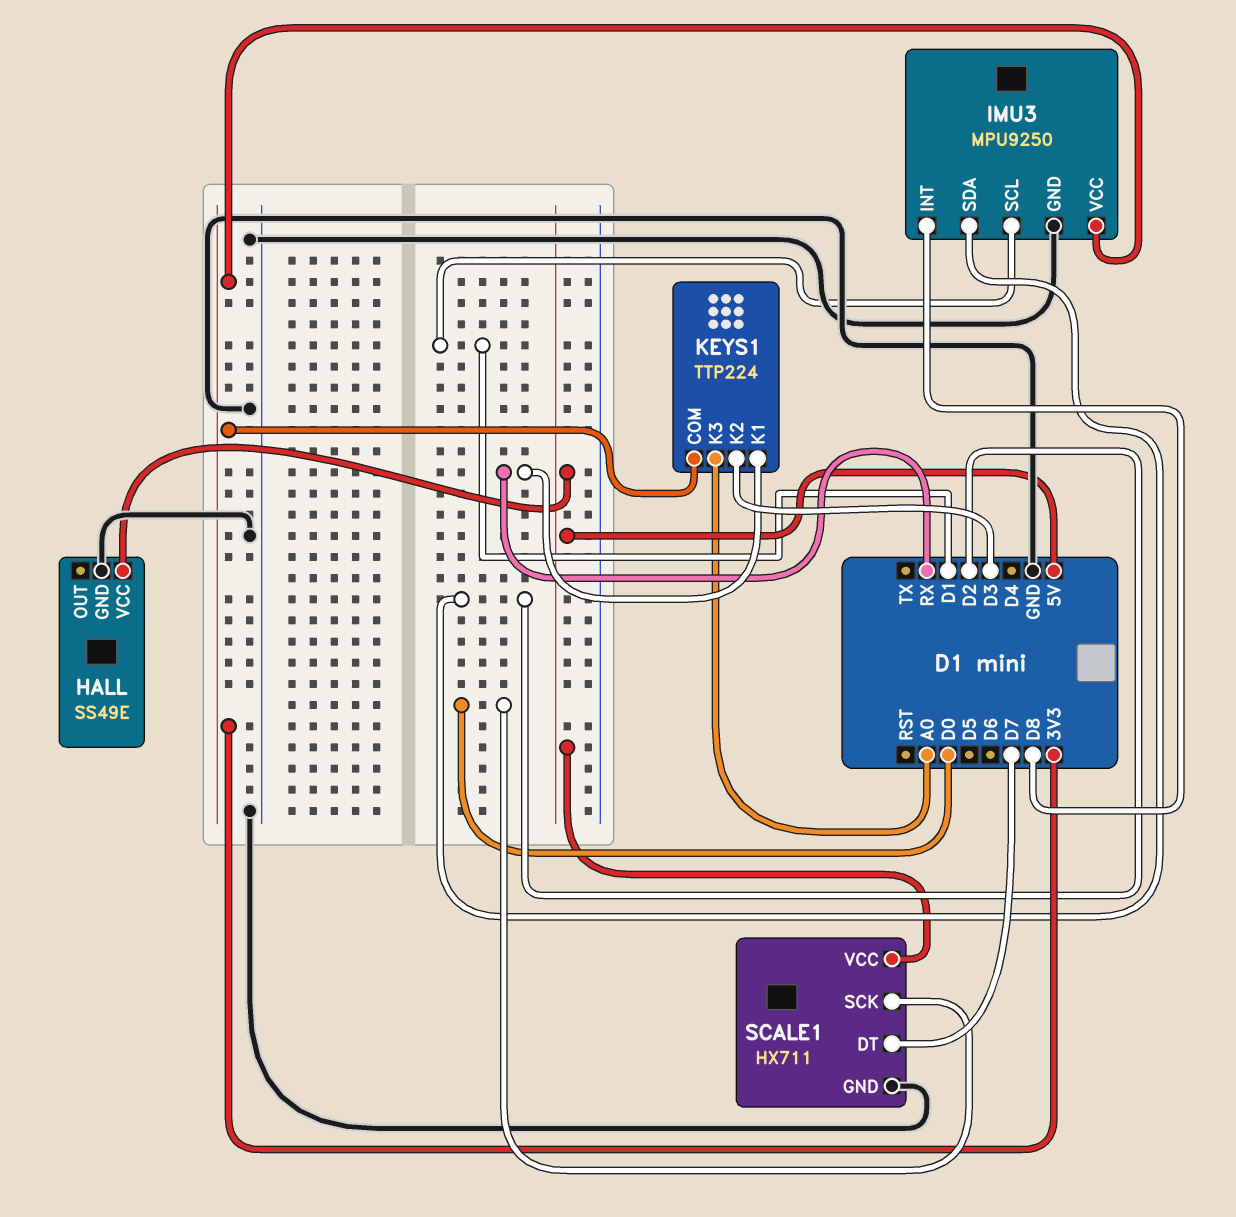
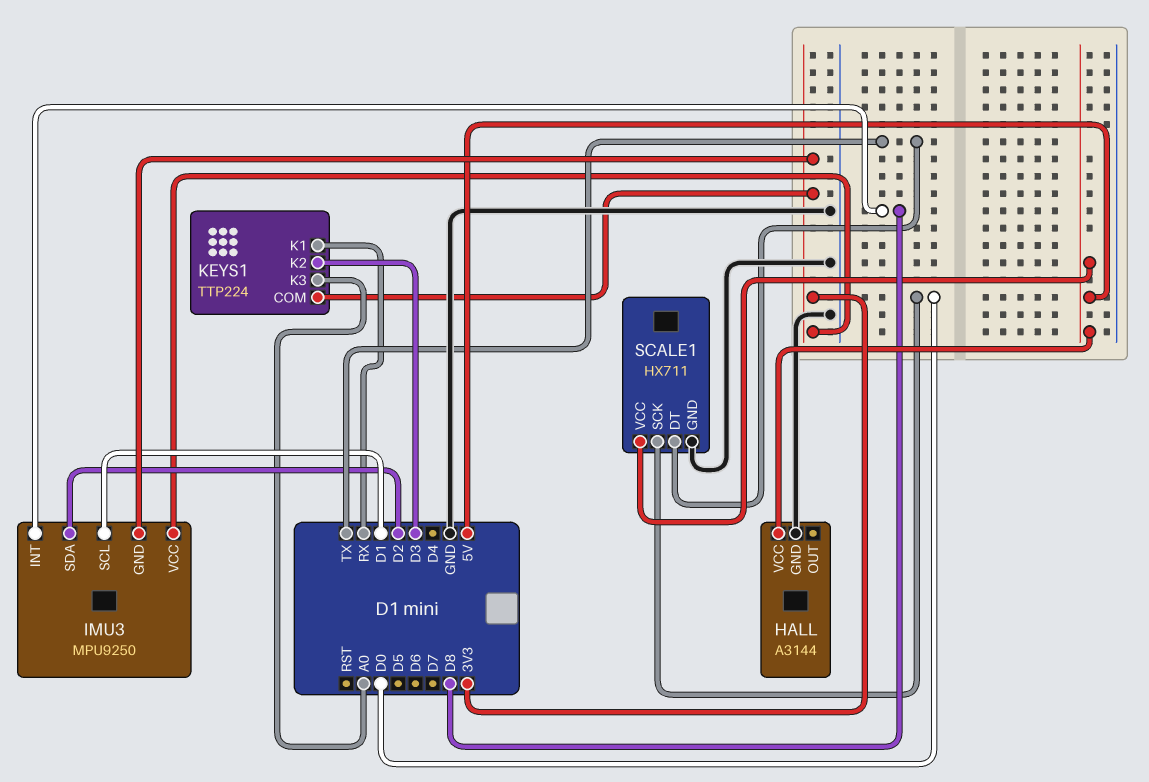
HALL: SS49E -> A3144
IMU3 pin GND: GND -> 3V3
SCALE1 pin DT: D7 -> TX

